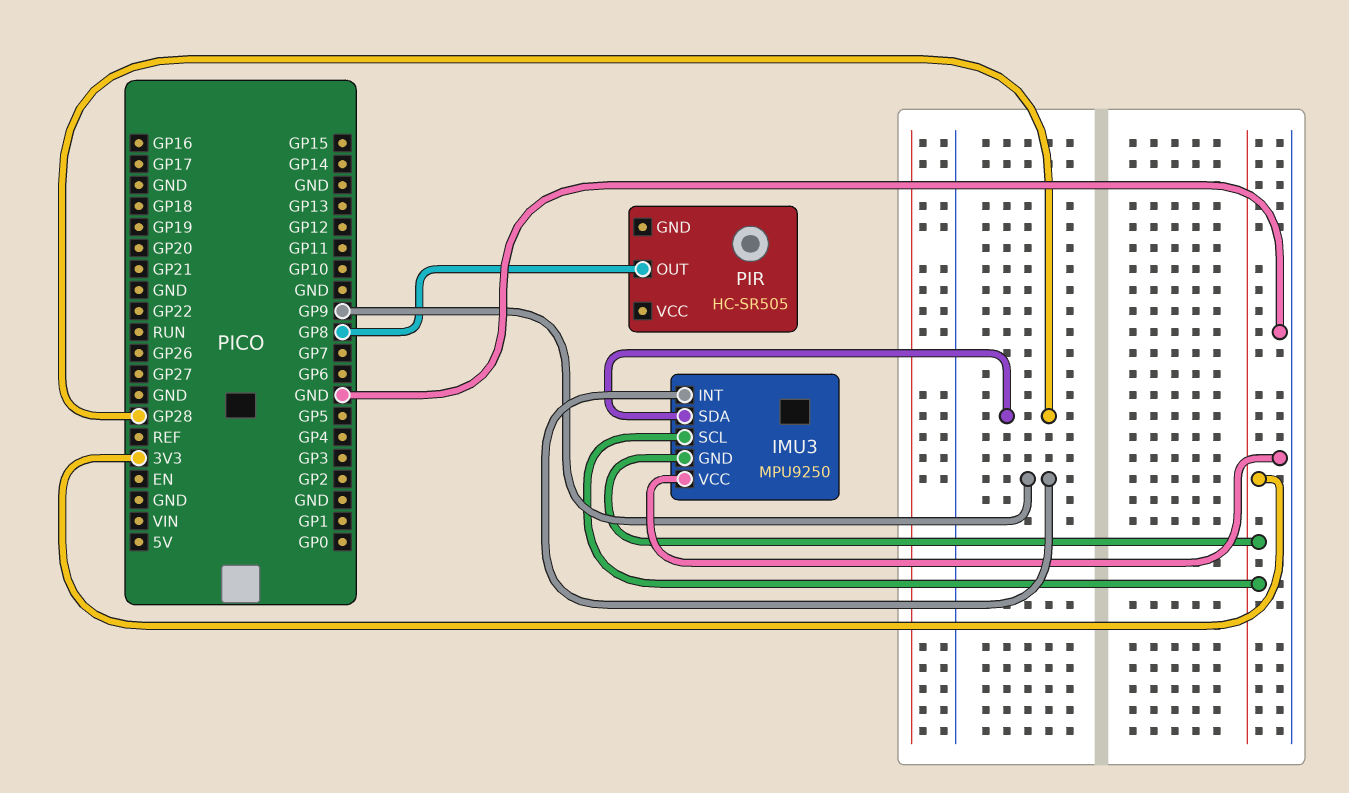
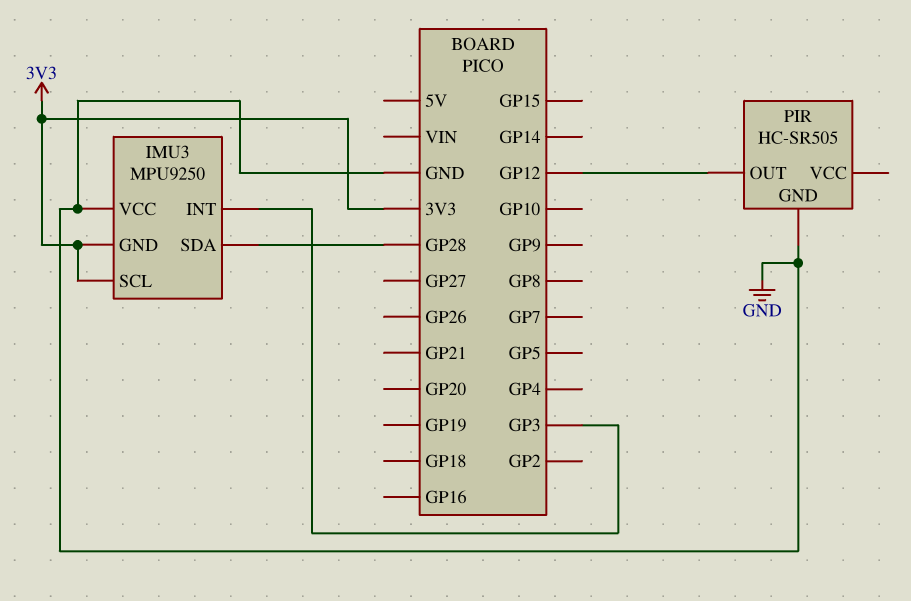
IMU3 pin INT: GP9 -> GP3
PIR pin GND: none -> GND
PIR pin OUT: GP8 -> GP12

